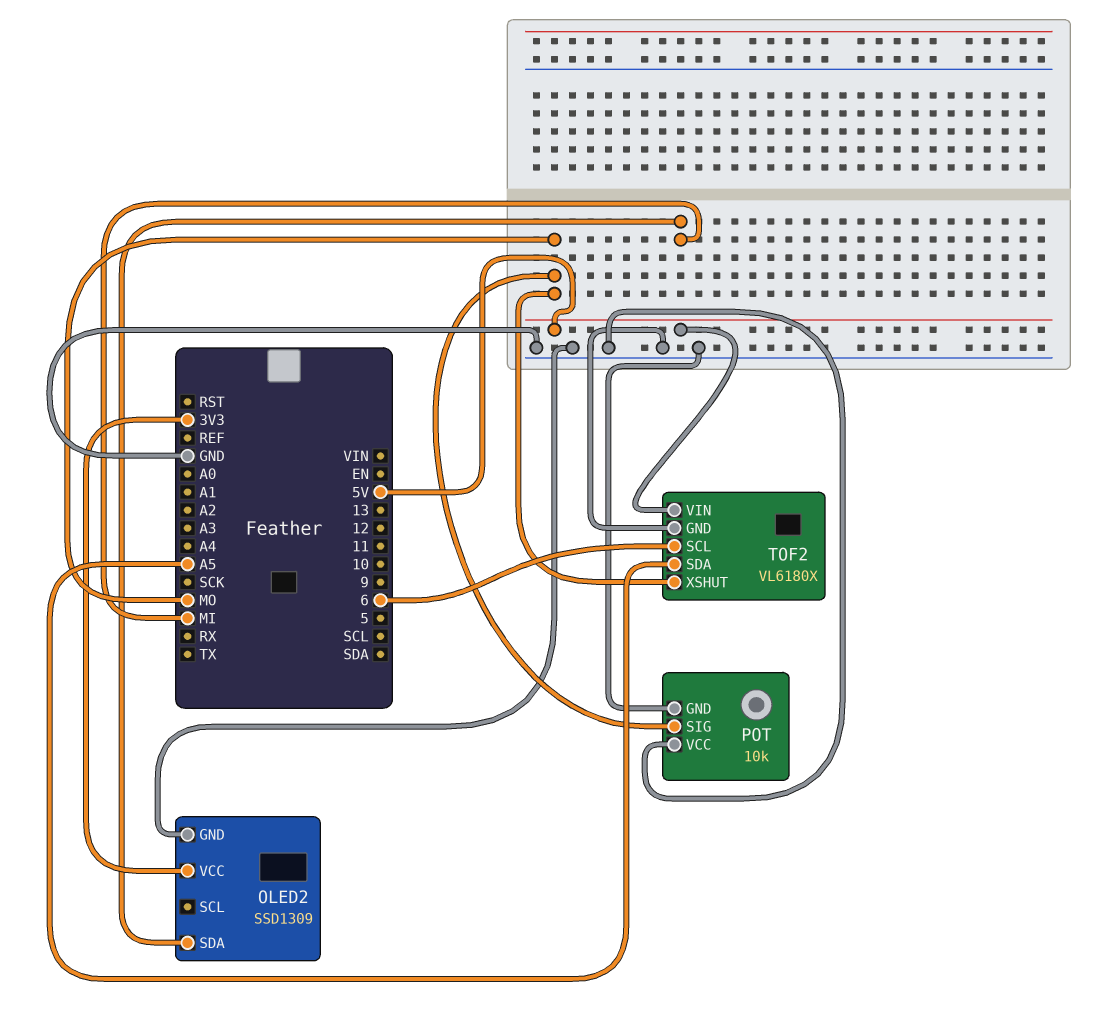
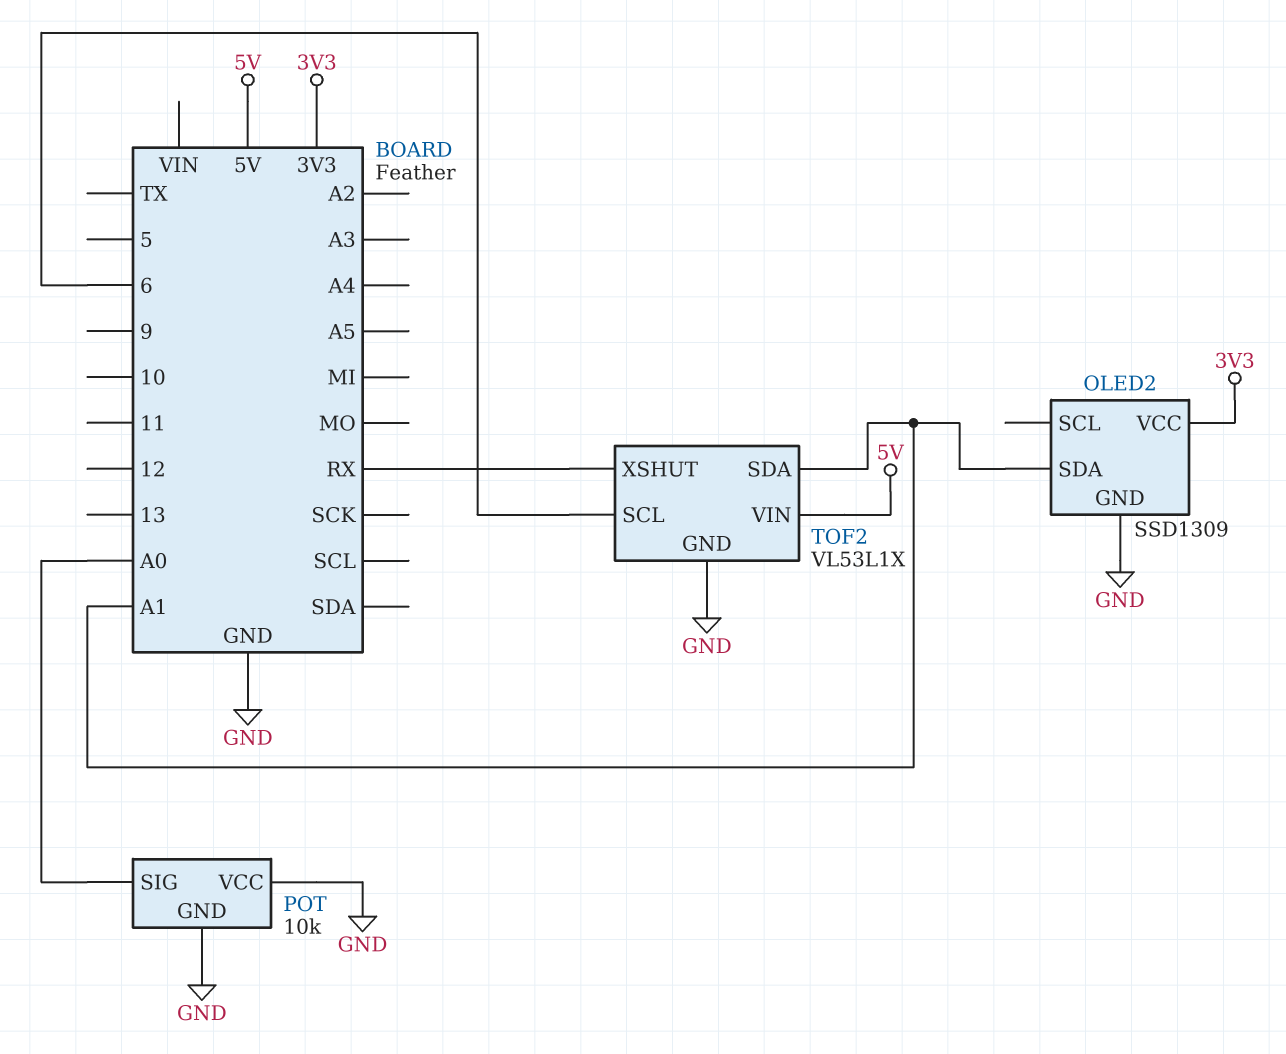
OLED2 pin SDA: MI -> A1
POT pin SIG: MO -> A0
TOF2: VL6180X -> VL53L1X
TOF2 pin SDA: A5 -> A1
TOF2 pin XSHUT: MO -> RX

